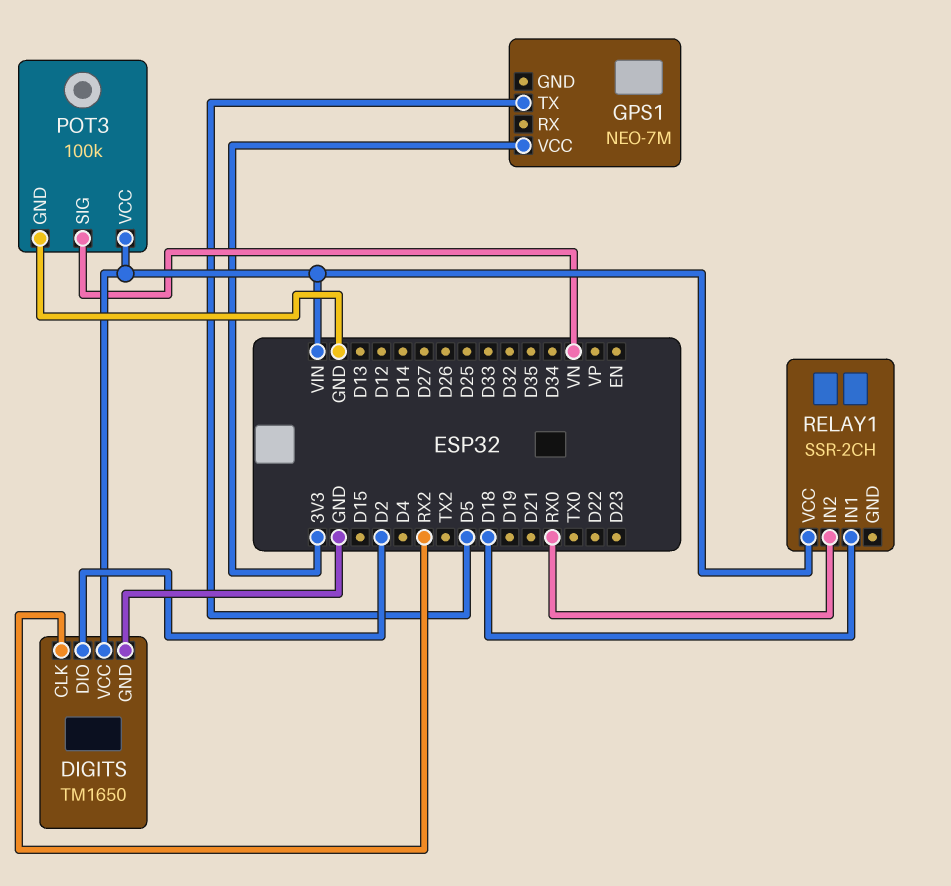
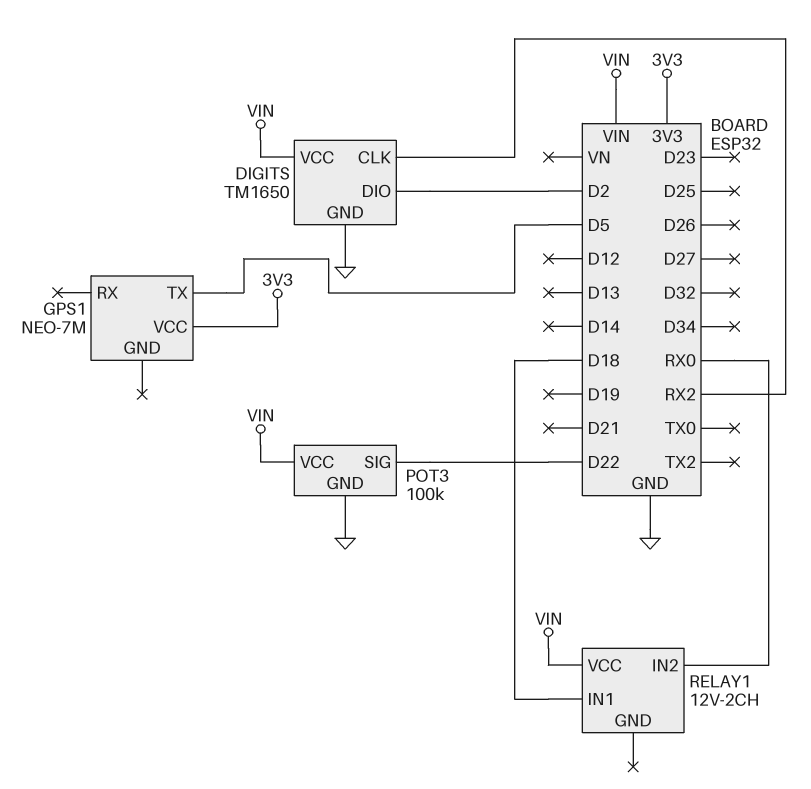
POT3 pin SIG: VN -> D22
RELAY1: SSR-2CH -> 12V-2CH

